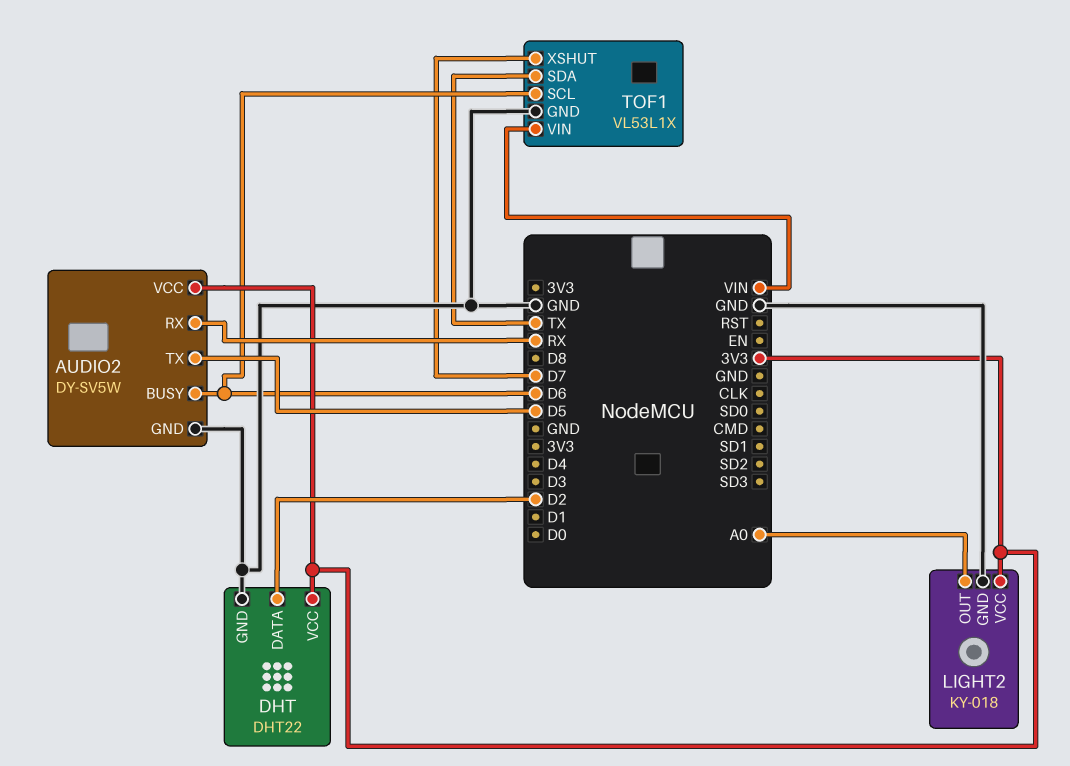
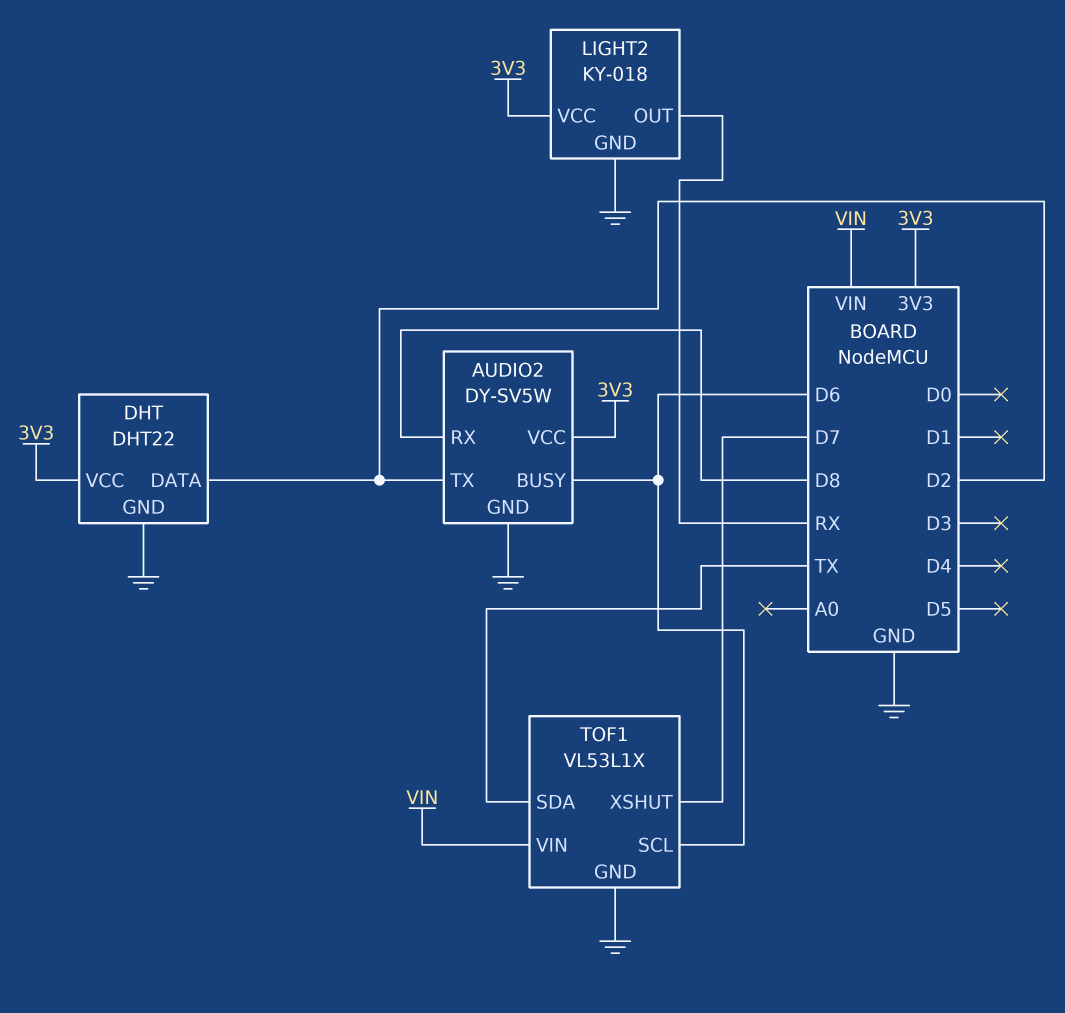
AUDIO2 pin RX: RX -> D8
AUDIO2 pin TX: D5 -> D2
LIGHT2 pin OUT: A0 -> RX

